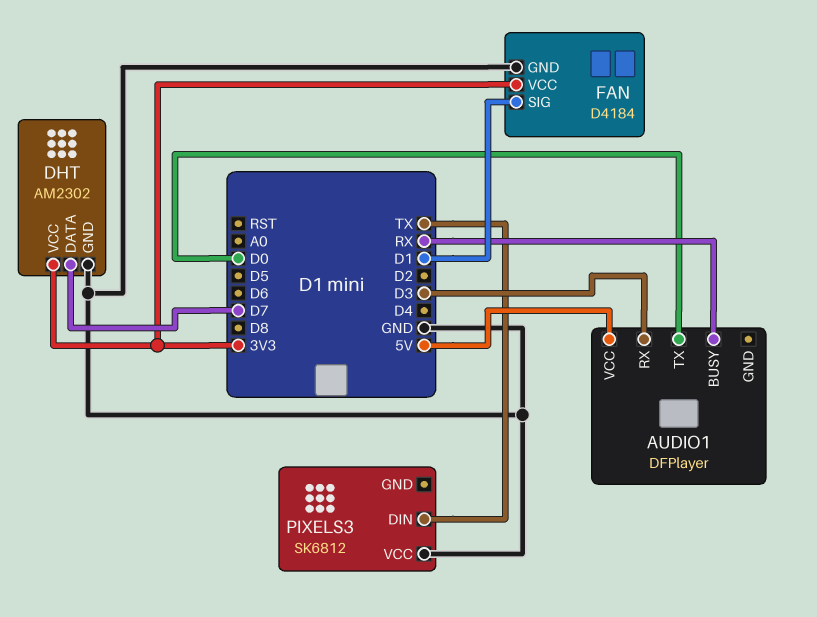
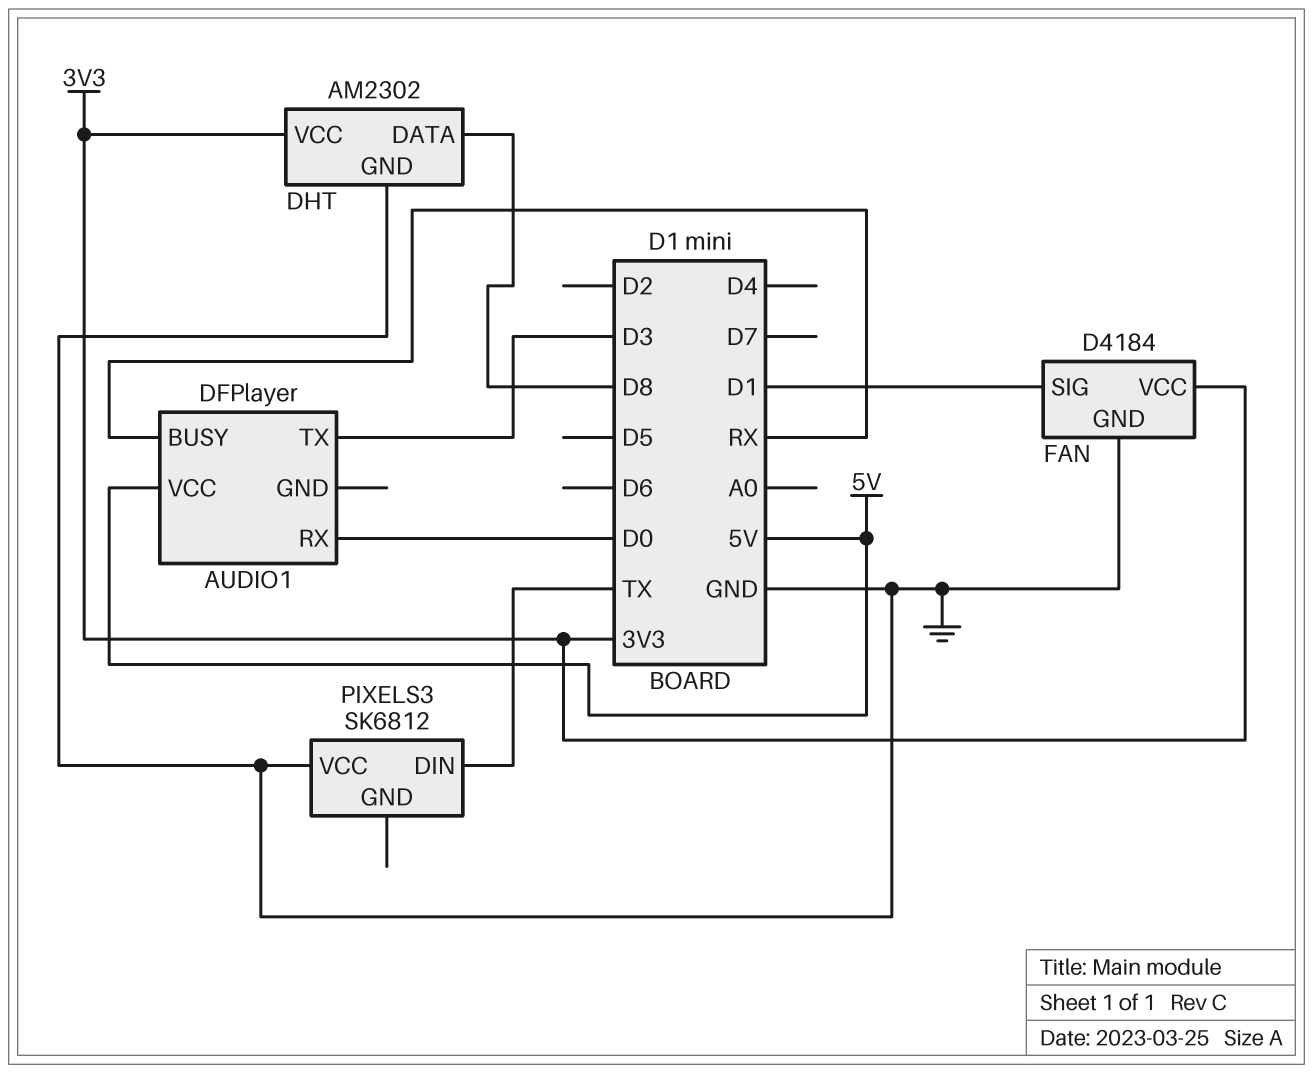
AUDIO1 pin RX: D3 -> D0
AUDIO1 pin TX: D0 -> D3
DHT pin DATA: D7 -> D8

